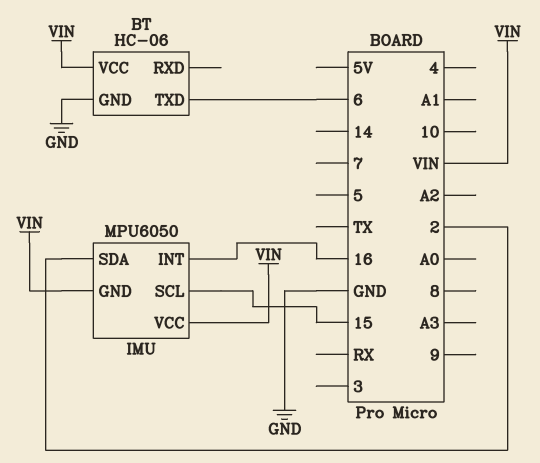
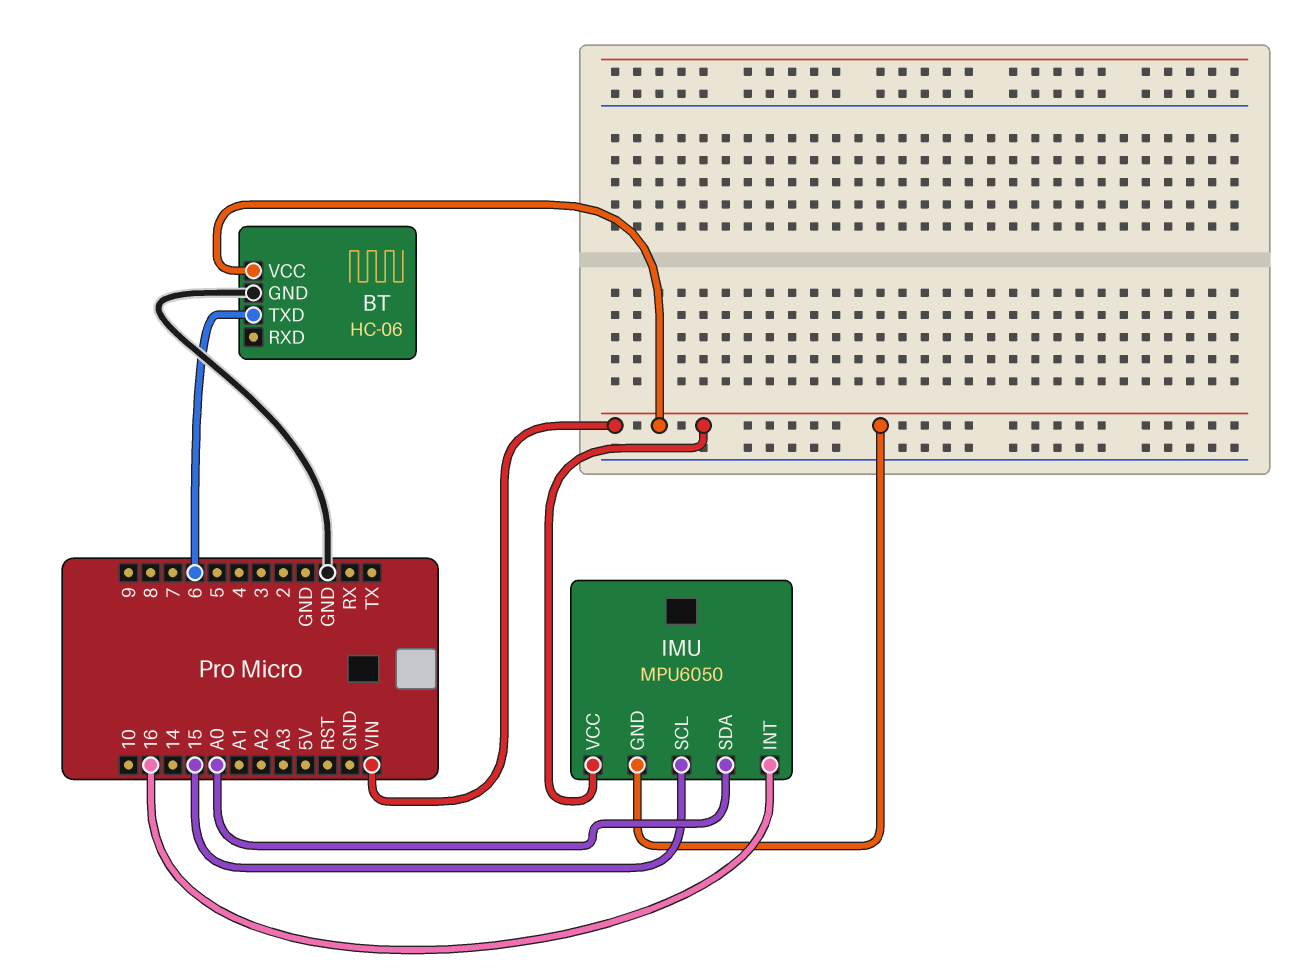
IMU pin SDA: 2 -> A0

